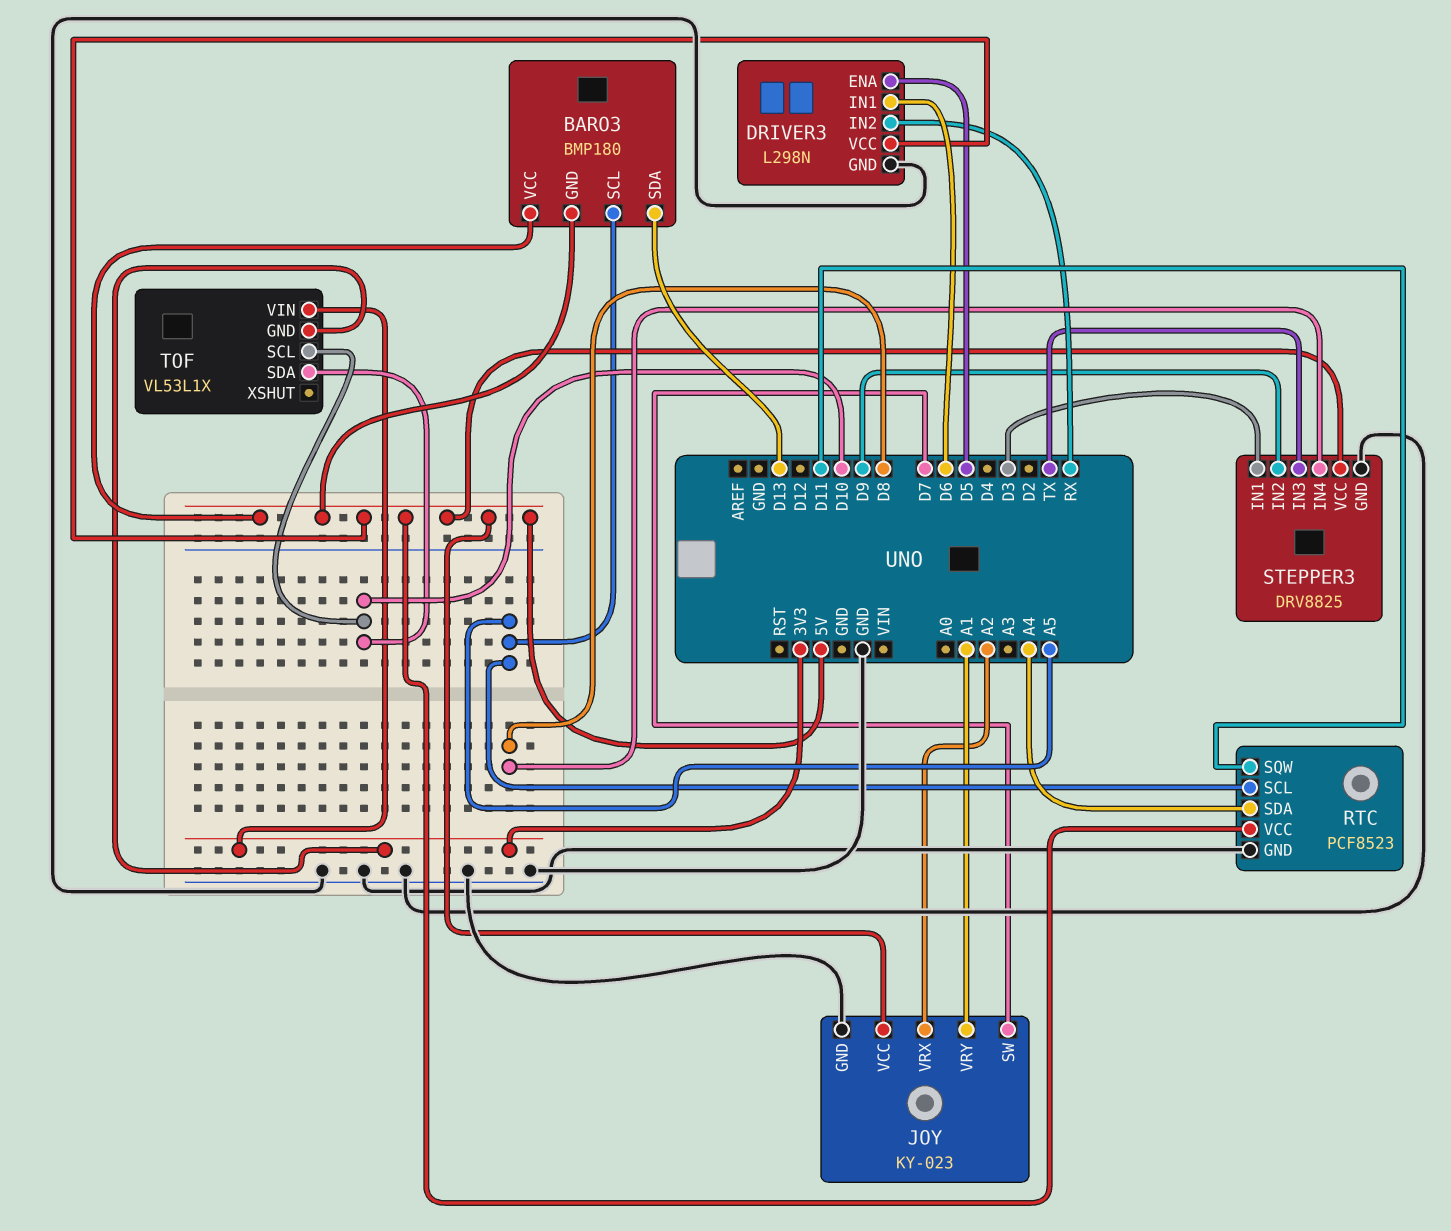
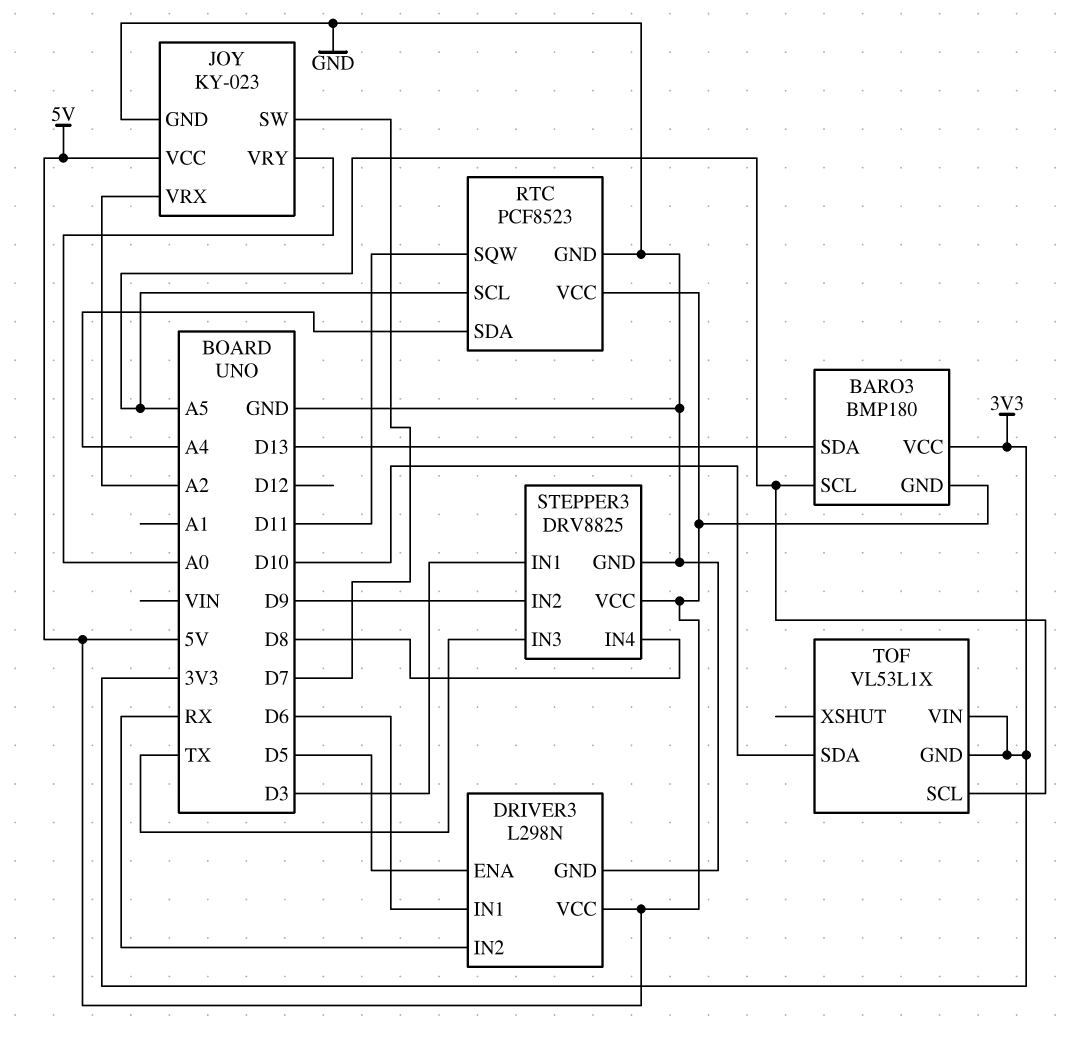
BARO3 pin VCC: 5V -> 3V3
JOY pin VRY: A1 -> A0
TOF pin SCL: D10 -> A5

